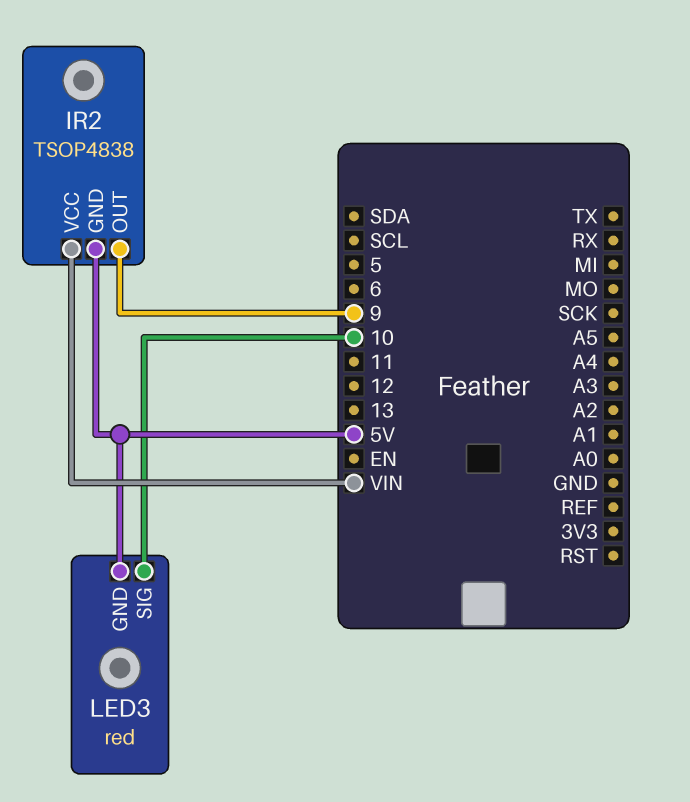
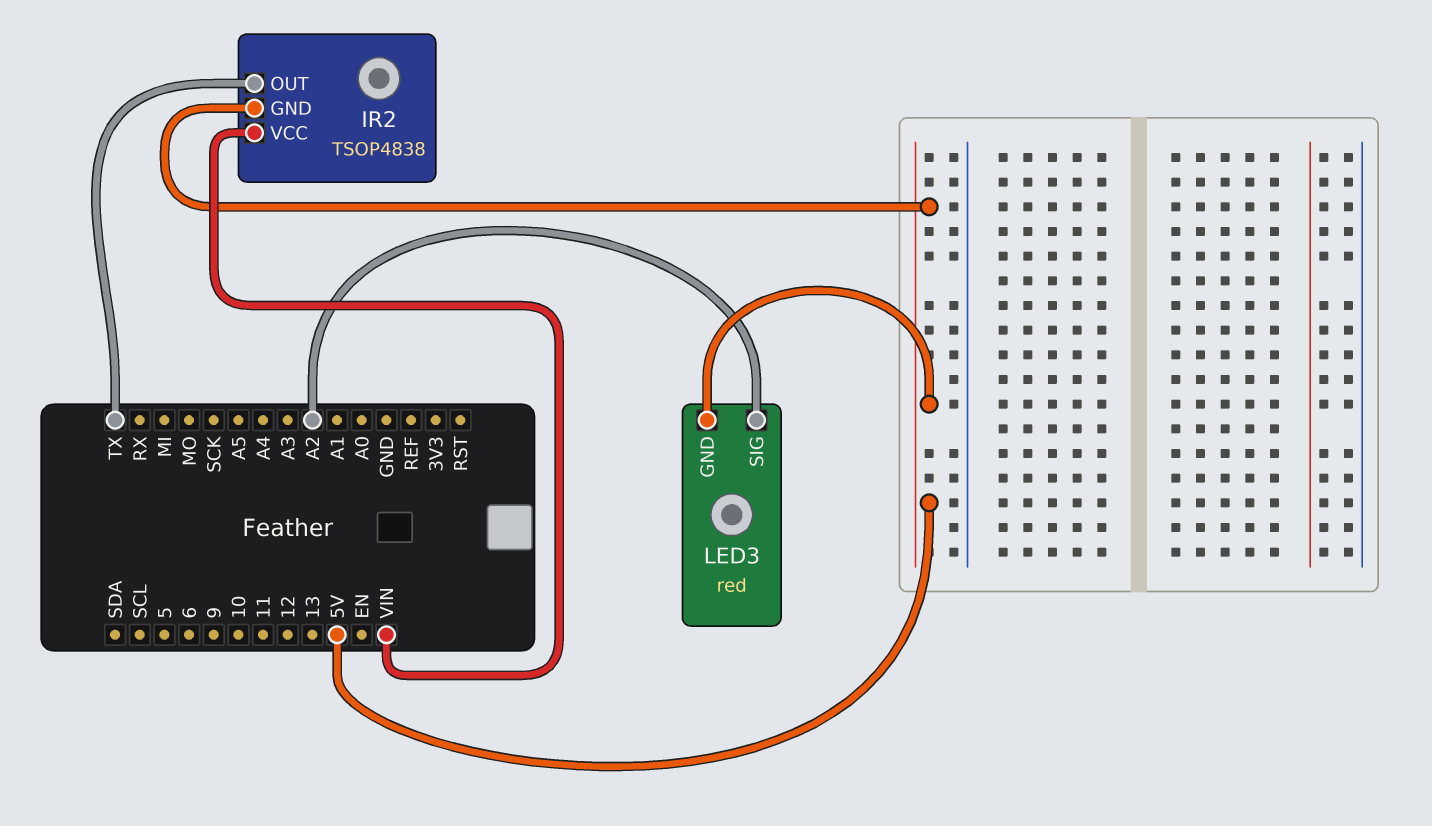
IR2 pin OUT: 9 -> TX
LED3 pin SIG: 10 -> A2

